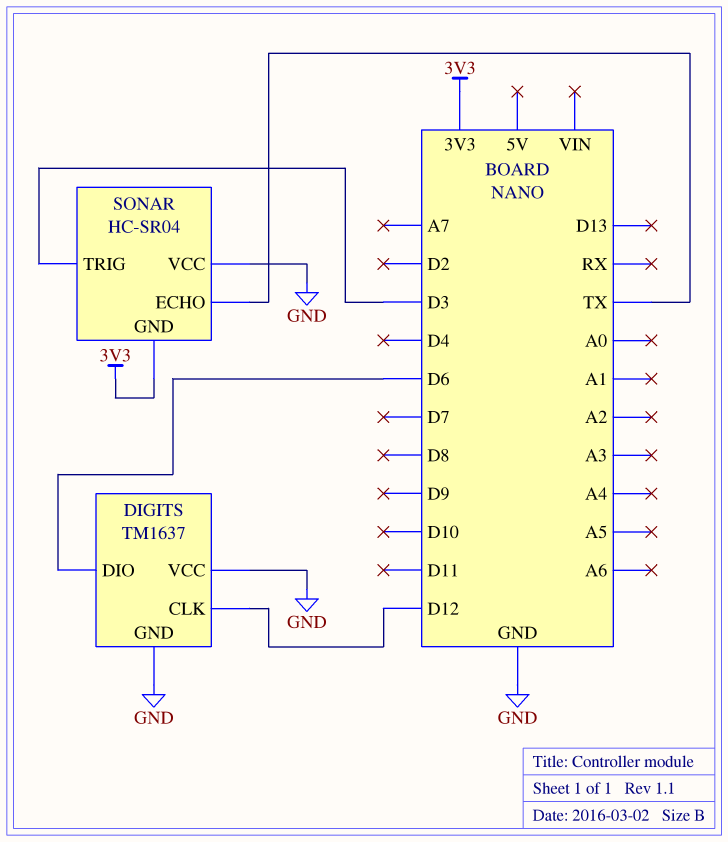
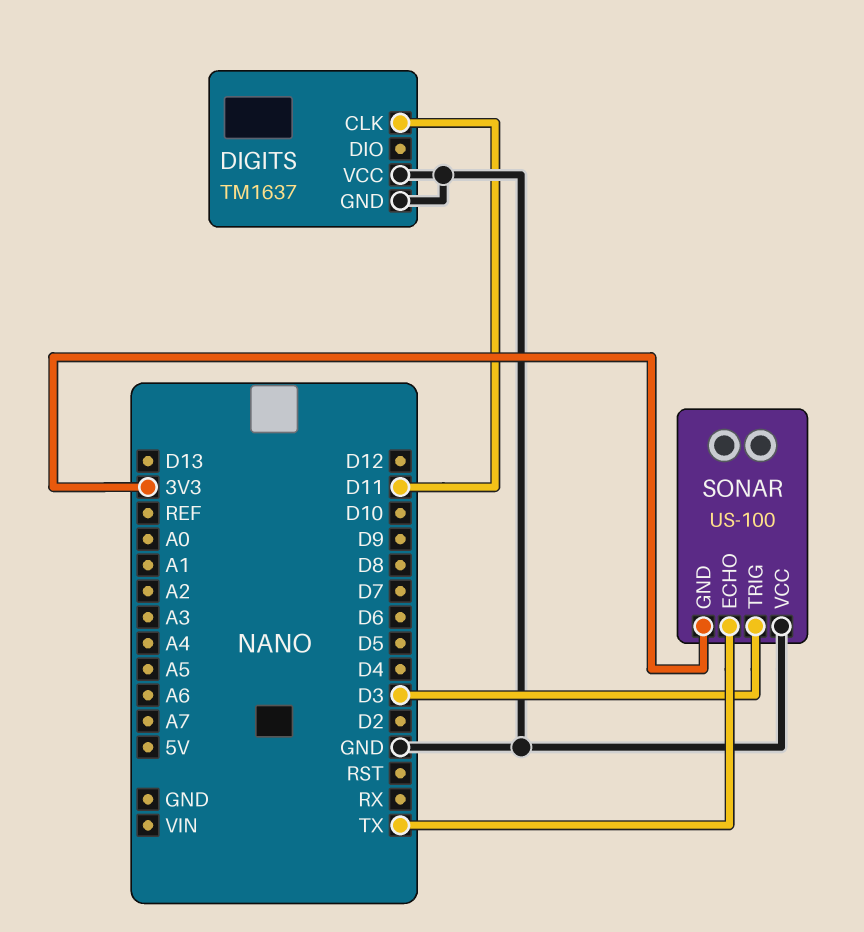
DIGITS pin CLK: D12 -> D11
DIGITS pin DIO: D6 -> none
SONAR: HC-SR04 -> US-100

